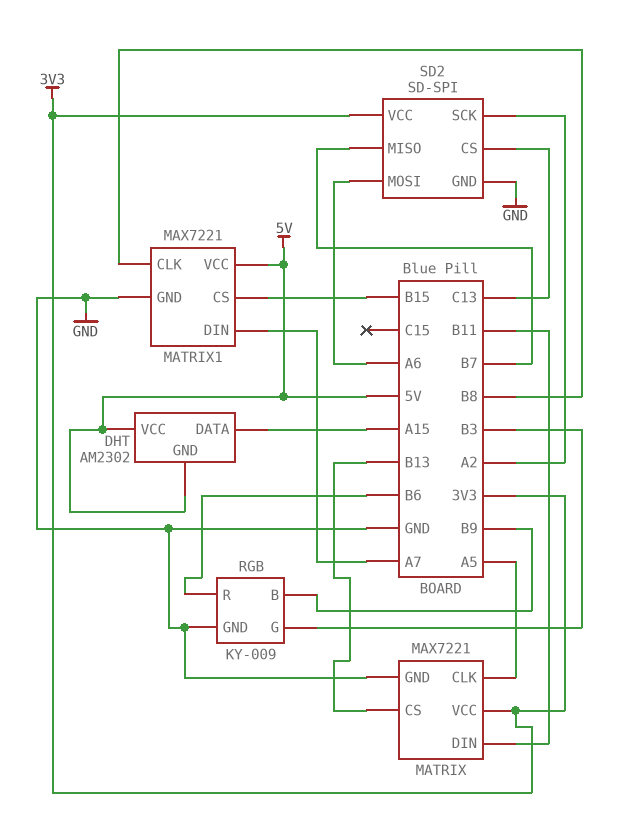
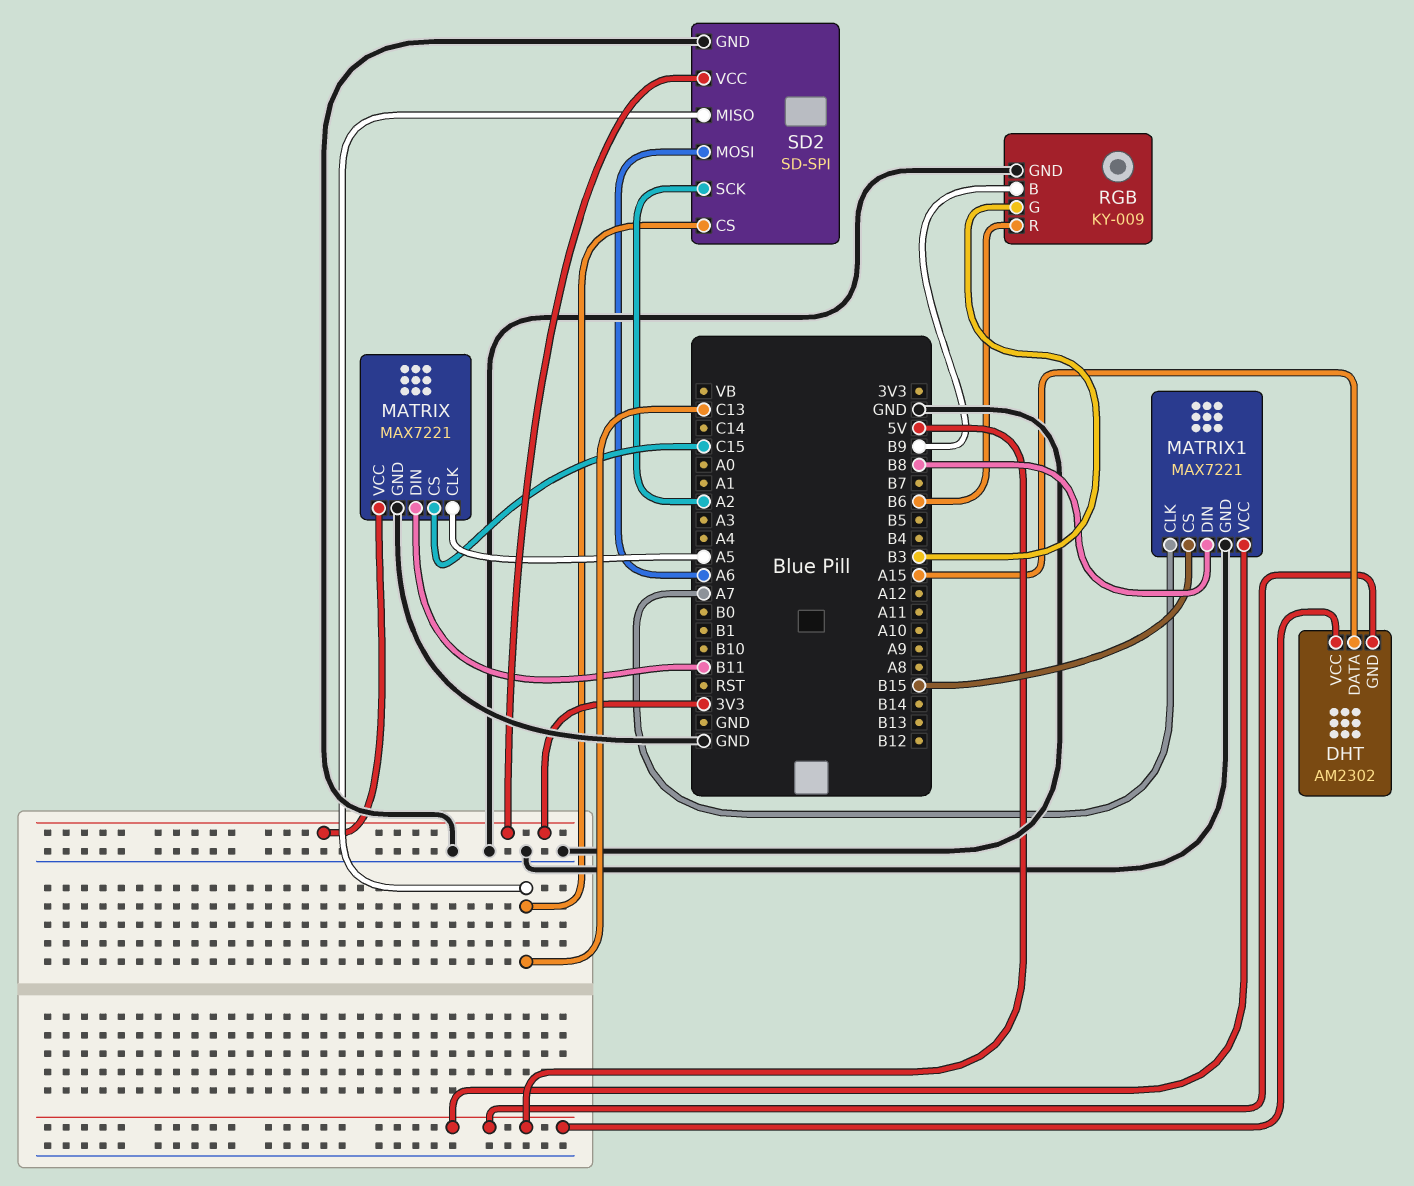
MATRIX pin CS: B13 -> C15
MATRIX1 pin CLK: B8 -> A7
MATRIX1 pin DIN: A7 -> B8
SD2 pin MISO: B7 -> C13

